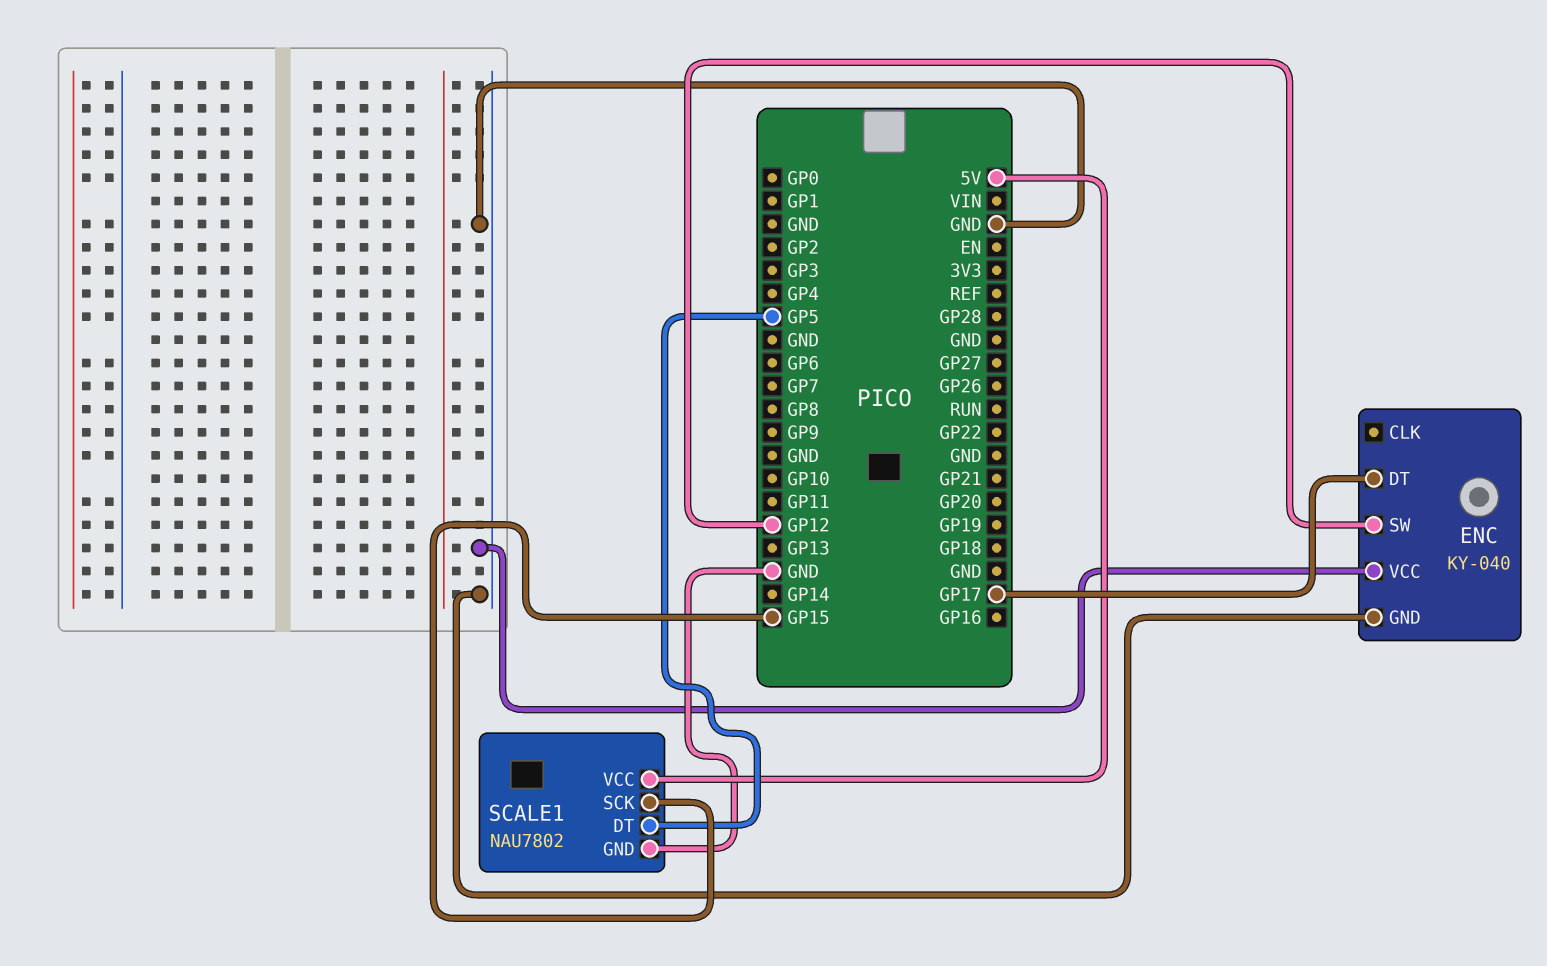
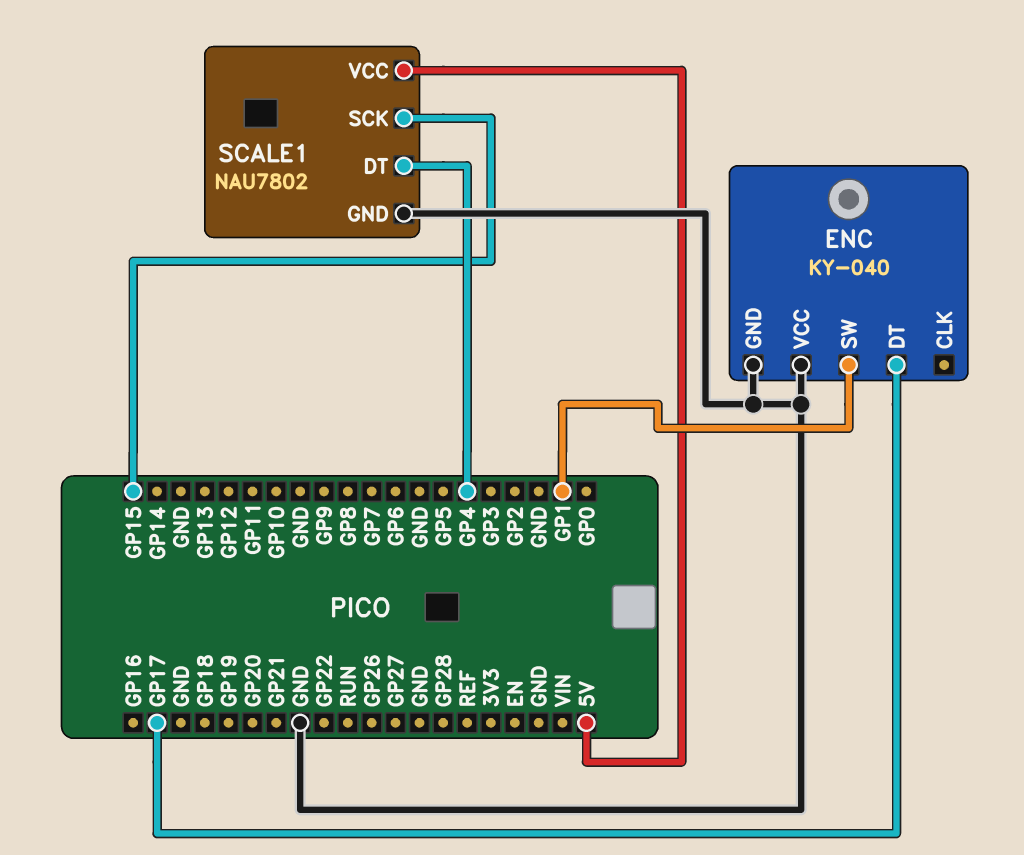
ENC pin SW: GP12 -> GP1
SCALE1 pin DT: GP5 -> GP4

